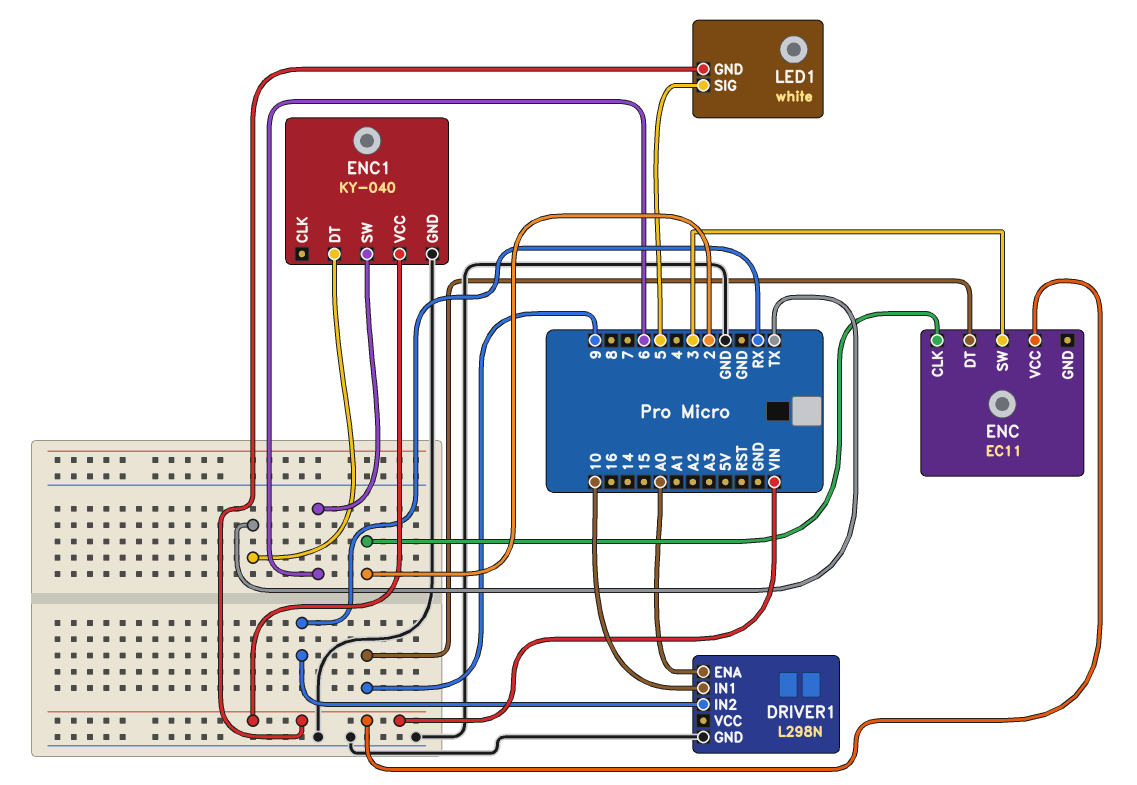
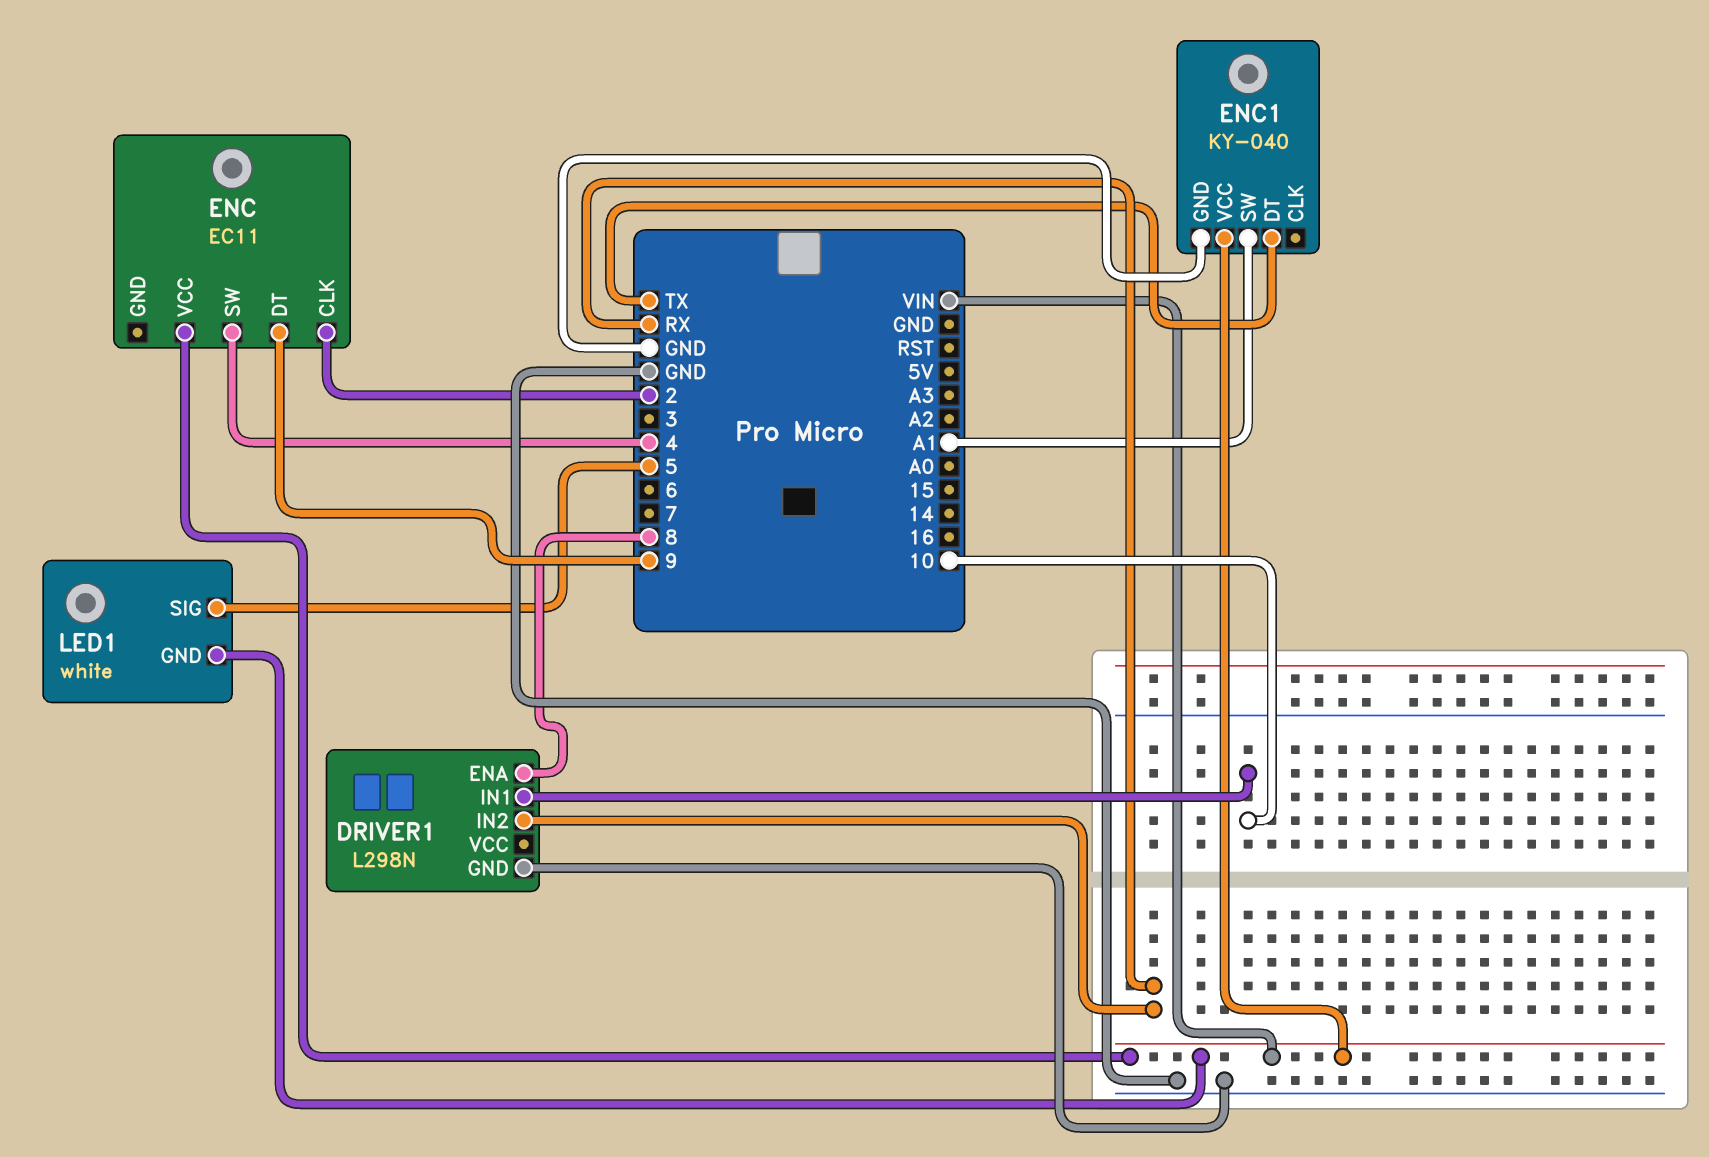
DRIVER1 pin ENA: A0 -> 8
ENC pin SW: 3 -> 4
ENC1 pin SW: 6 -> A1

